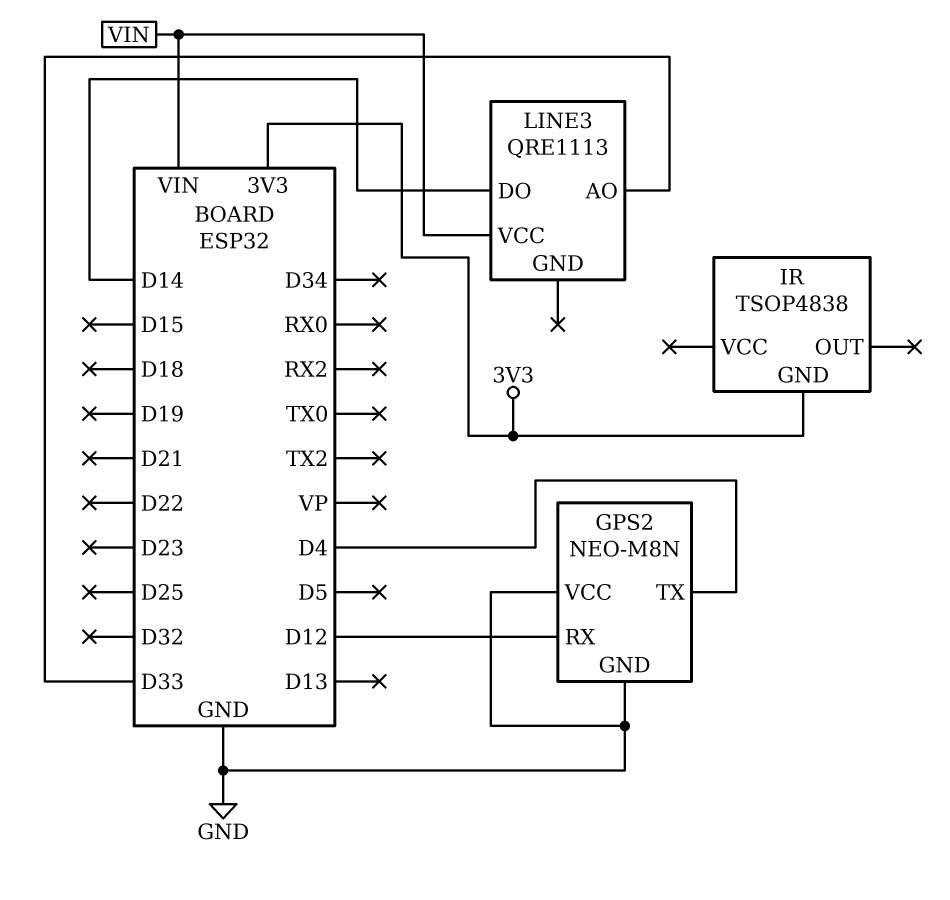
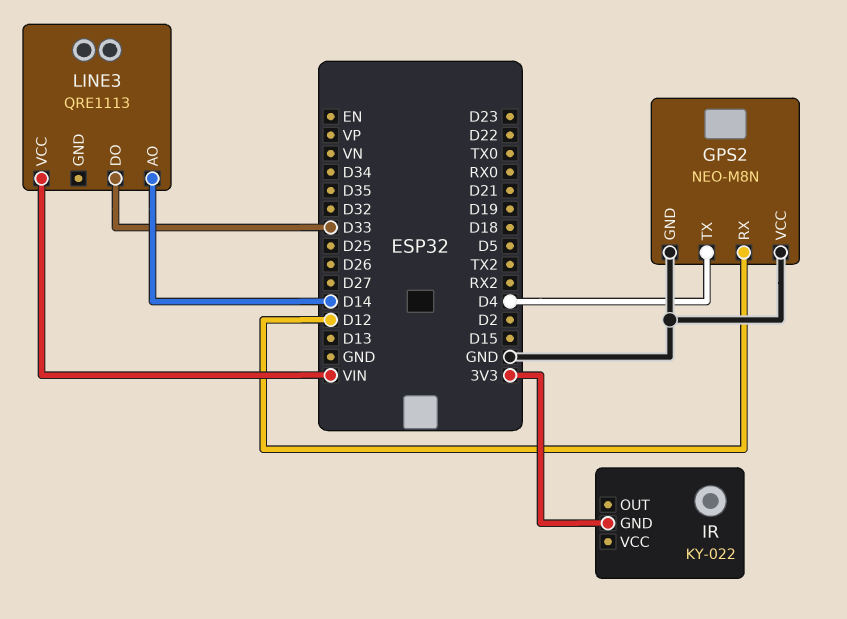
IR: TSOP4838 -> KY-022
LINE3 pin AO: D33 -> D14
LINE3 pin DO: D14 -> D33

